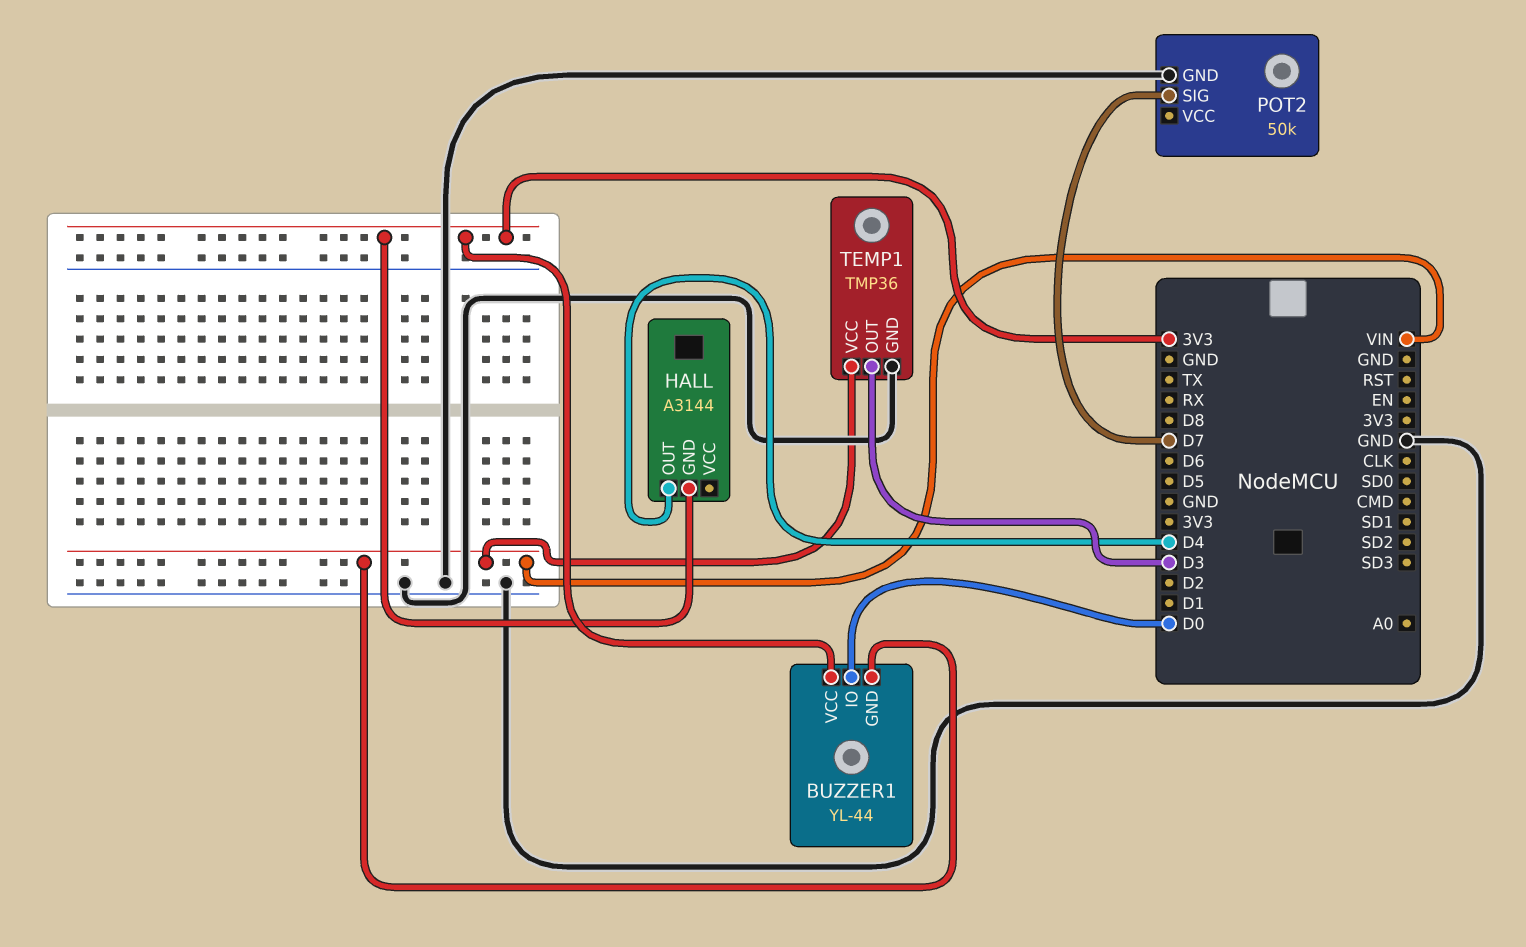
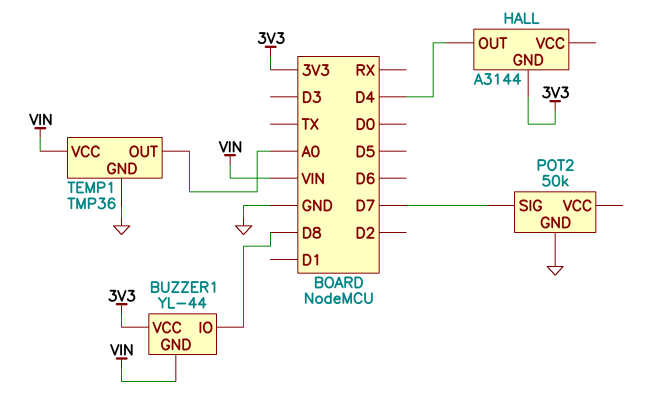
BUZZER1 pin IO: D0 -> D8
TEMP1 pin OUT: D3 -> A0

